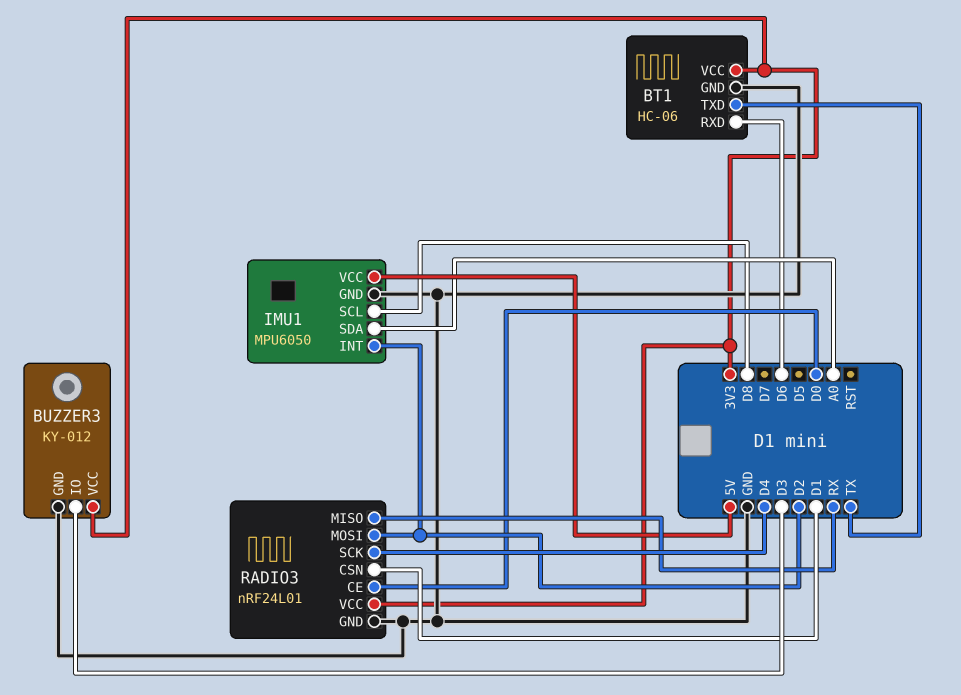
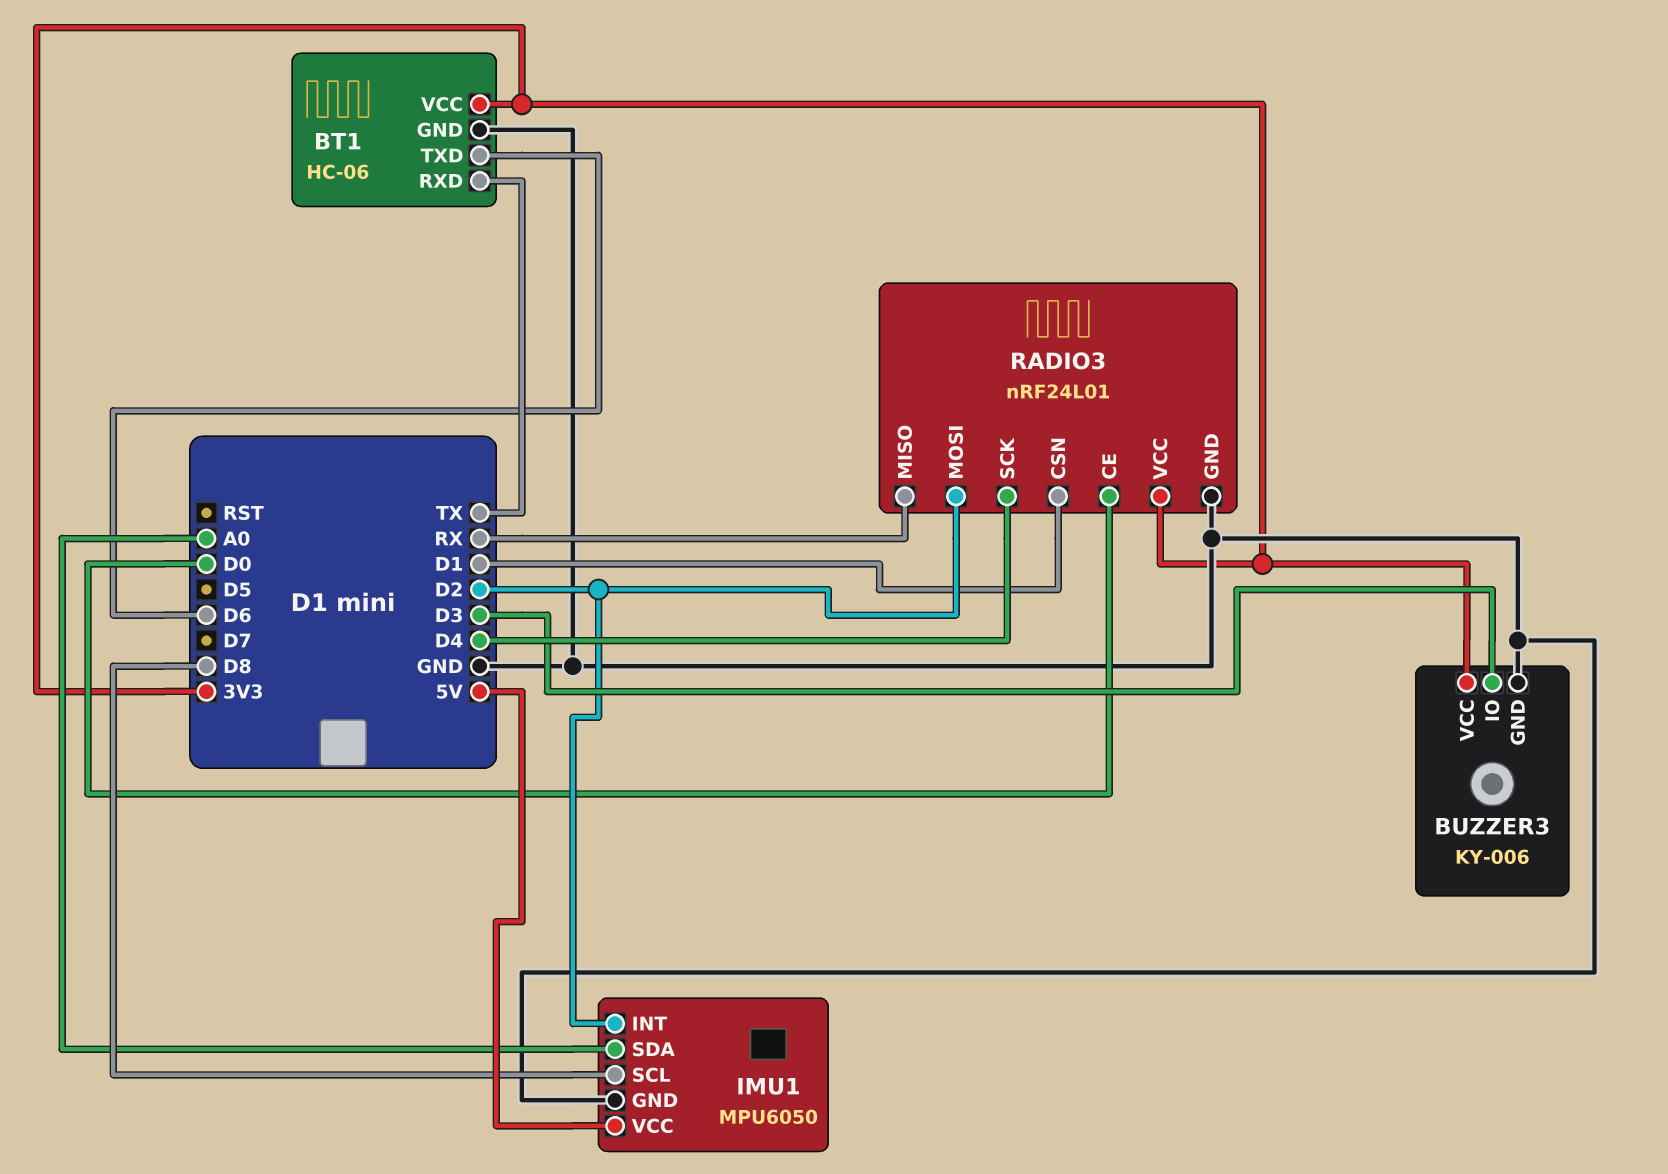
BT1 pin RXD: D6 -> TX
BT1 pin TXD: TX -> D6
BUZZER3: KY-012 -> KY-006

